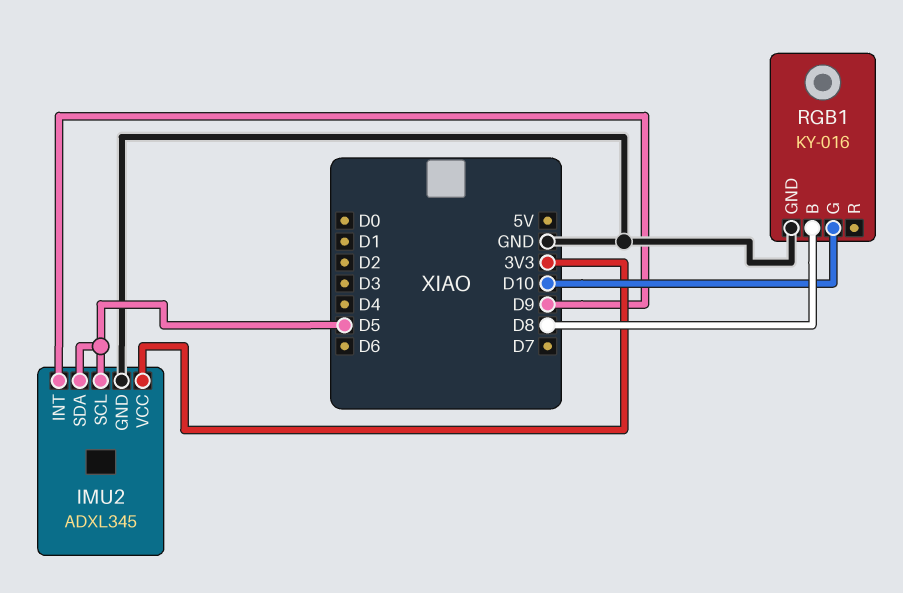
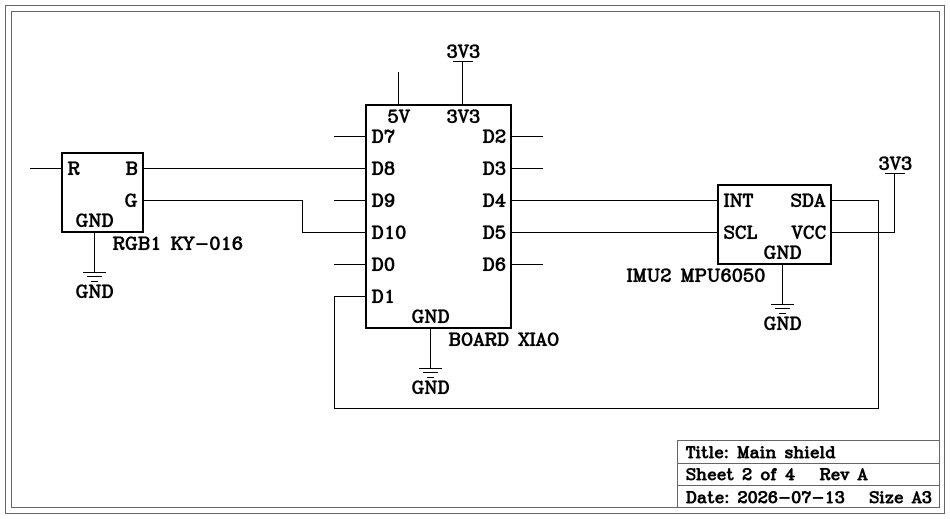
IMU2: ADXL345 -> MPU6050
IMU2 pin INT: D9 -> D4
IMU2 pin SDA: D5 -> D1

